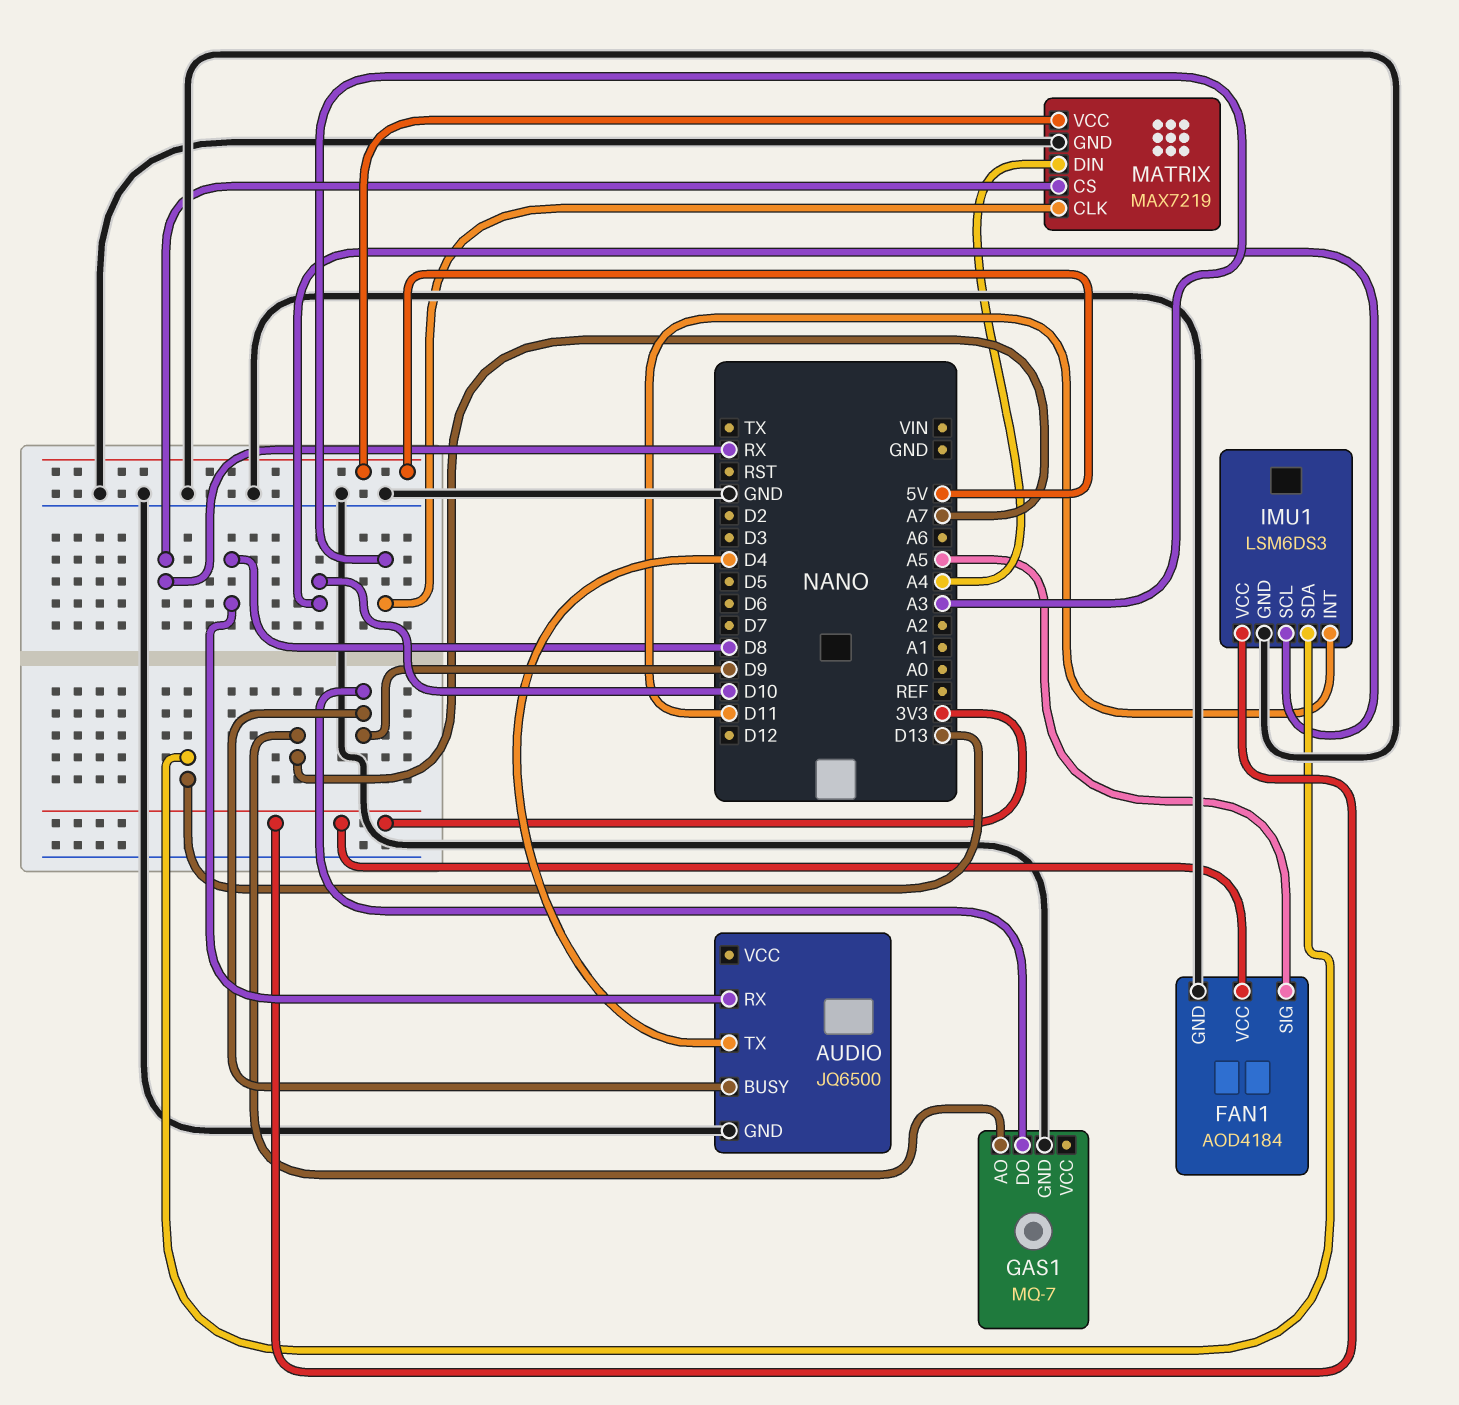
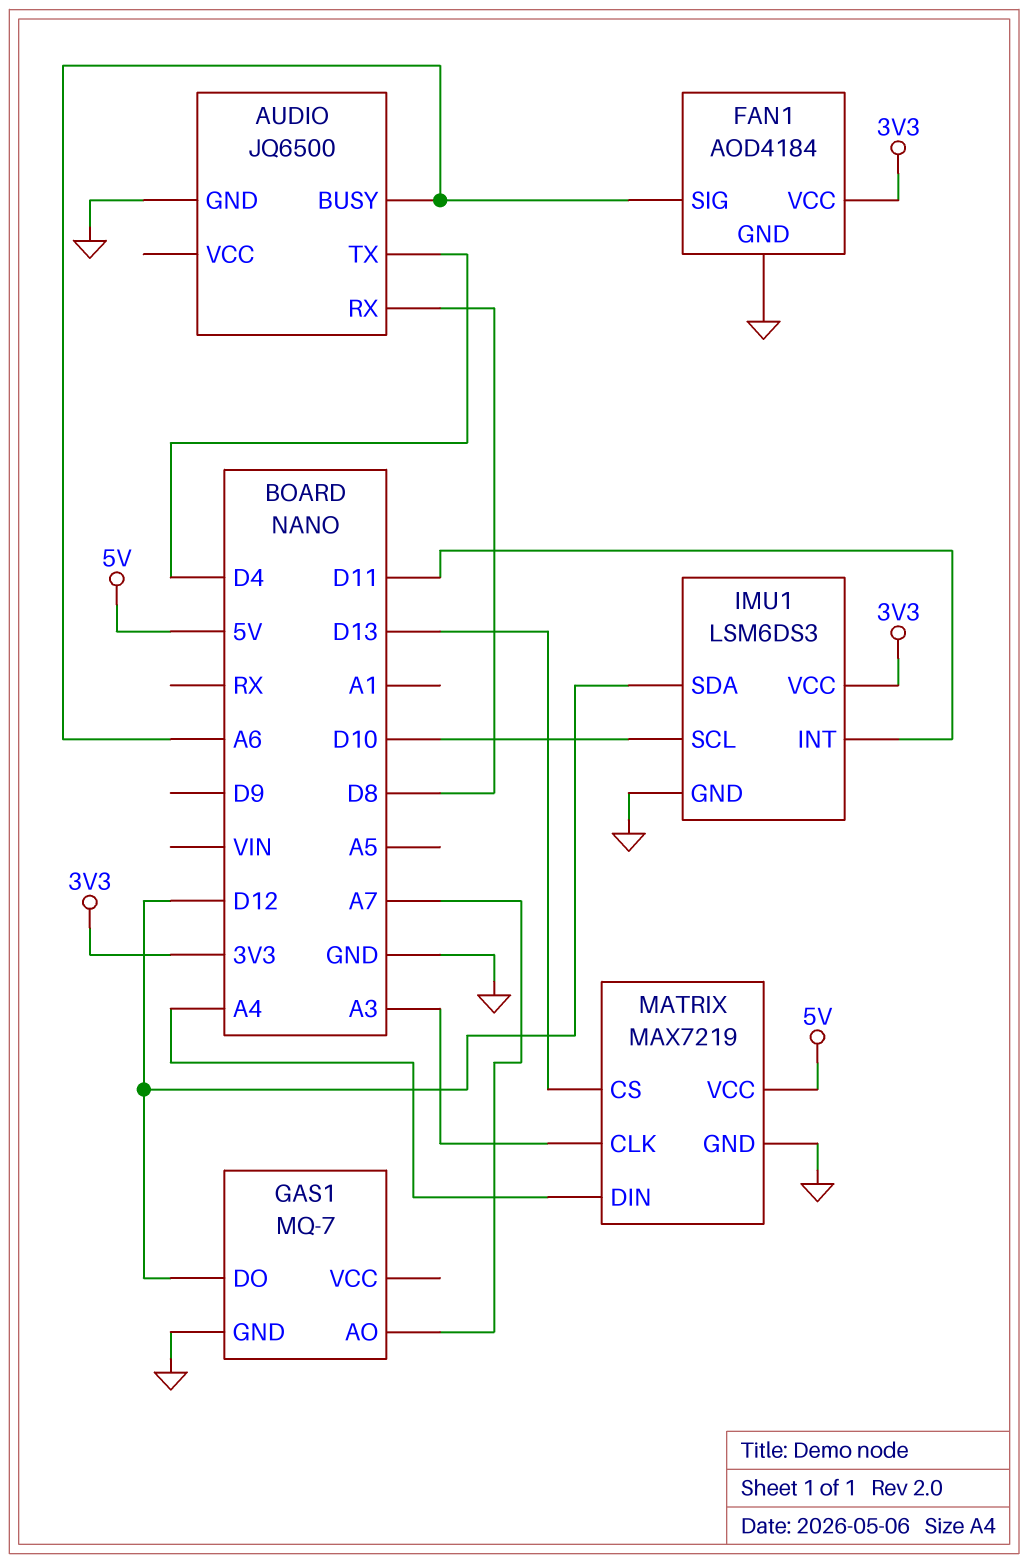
AUDIO pin BUSY: D9 -> A6
FAN1 pin SIG: A5 -> A6
GAS1 pin DO: D9 -> D12
IMU1 pin SDA: D13 -> D12
MATRIX pin CS: RX -> D13

